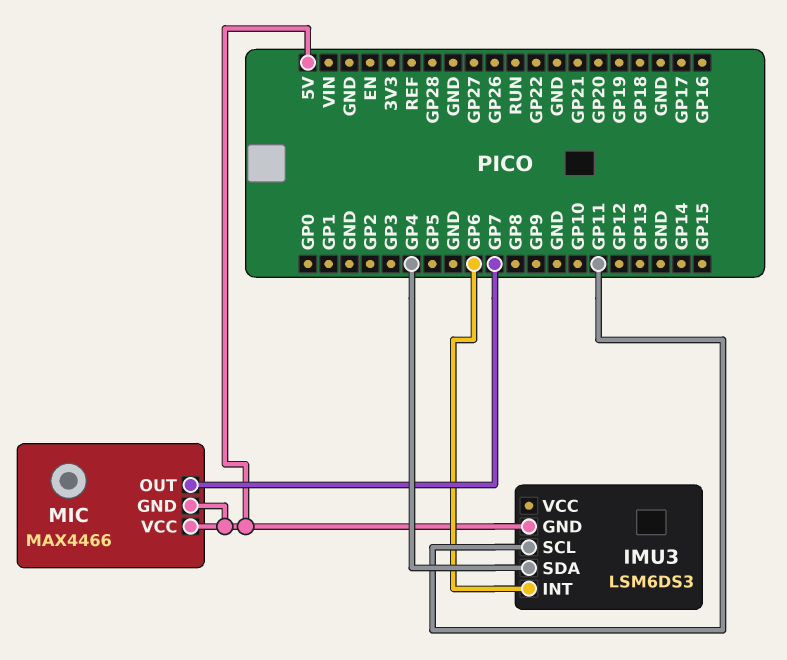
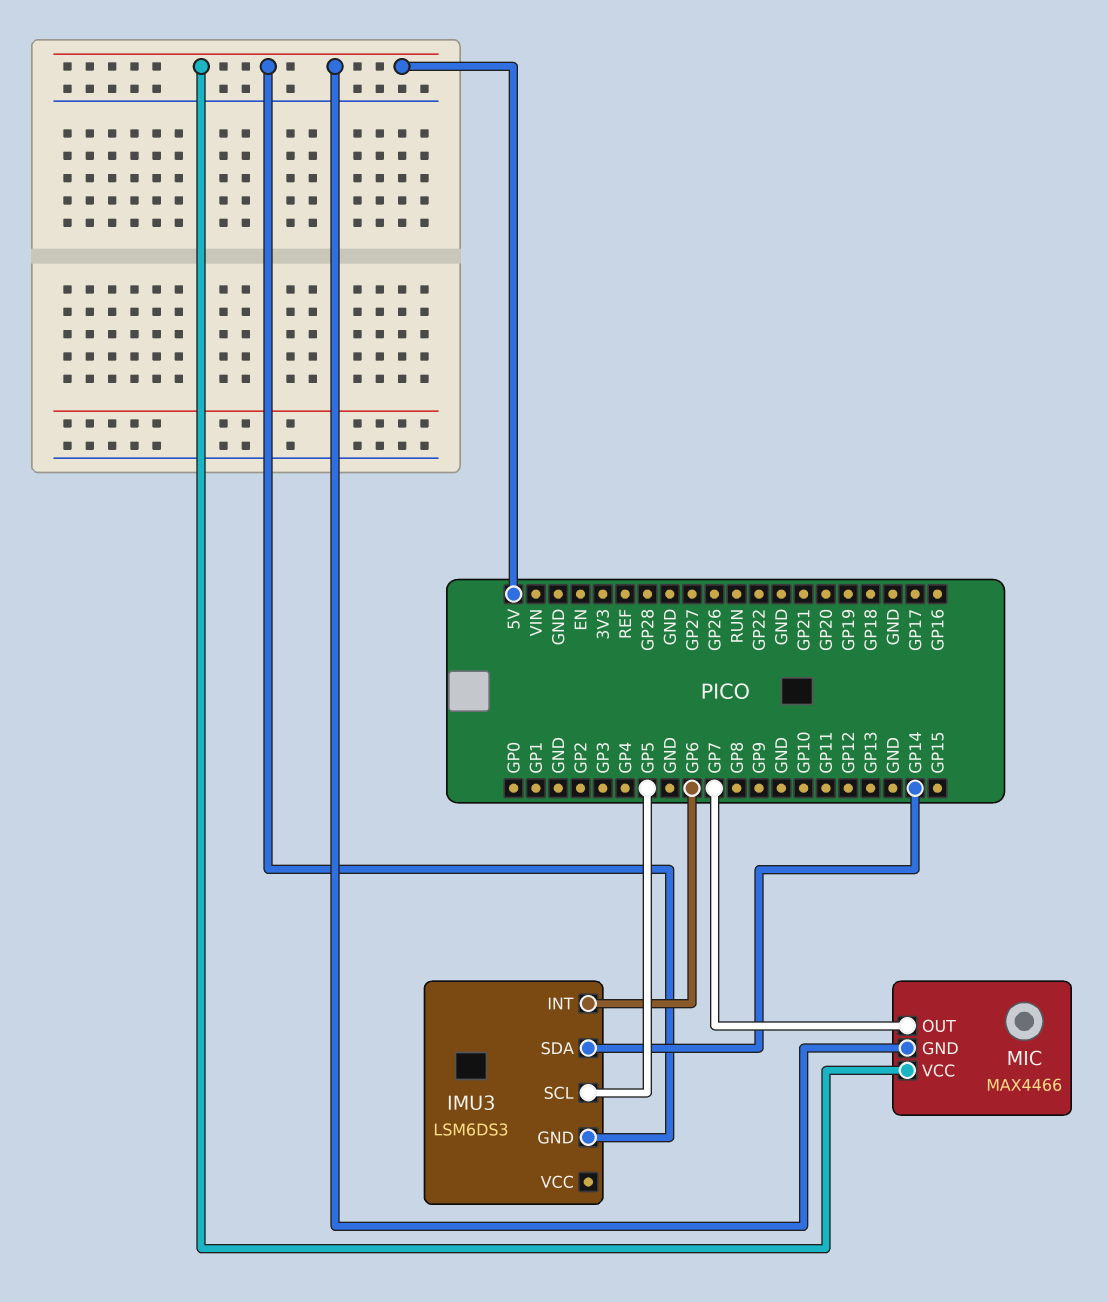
IMU3 pin SCL: GP11 -> GP5
IMU3 pin SDA: GP4 -> GP14

